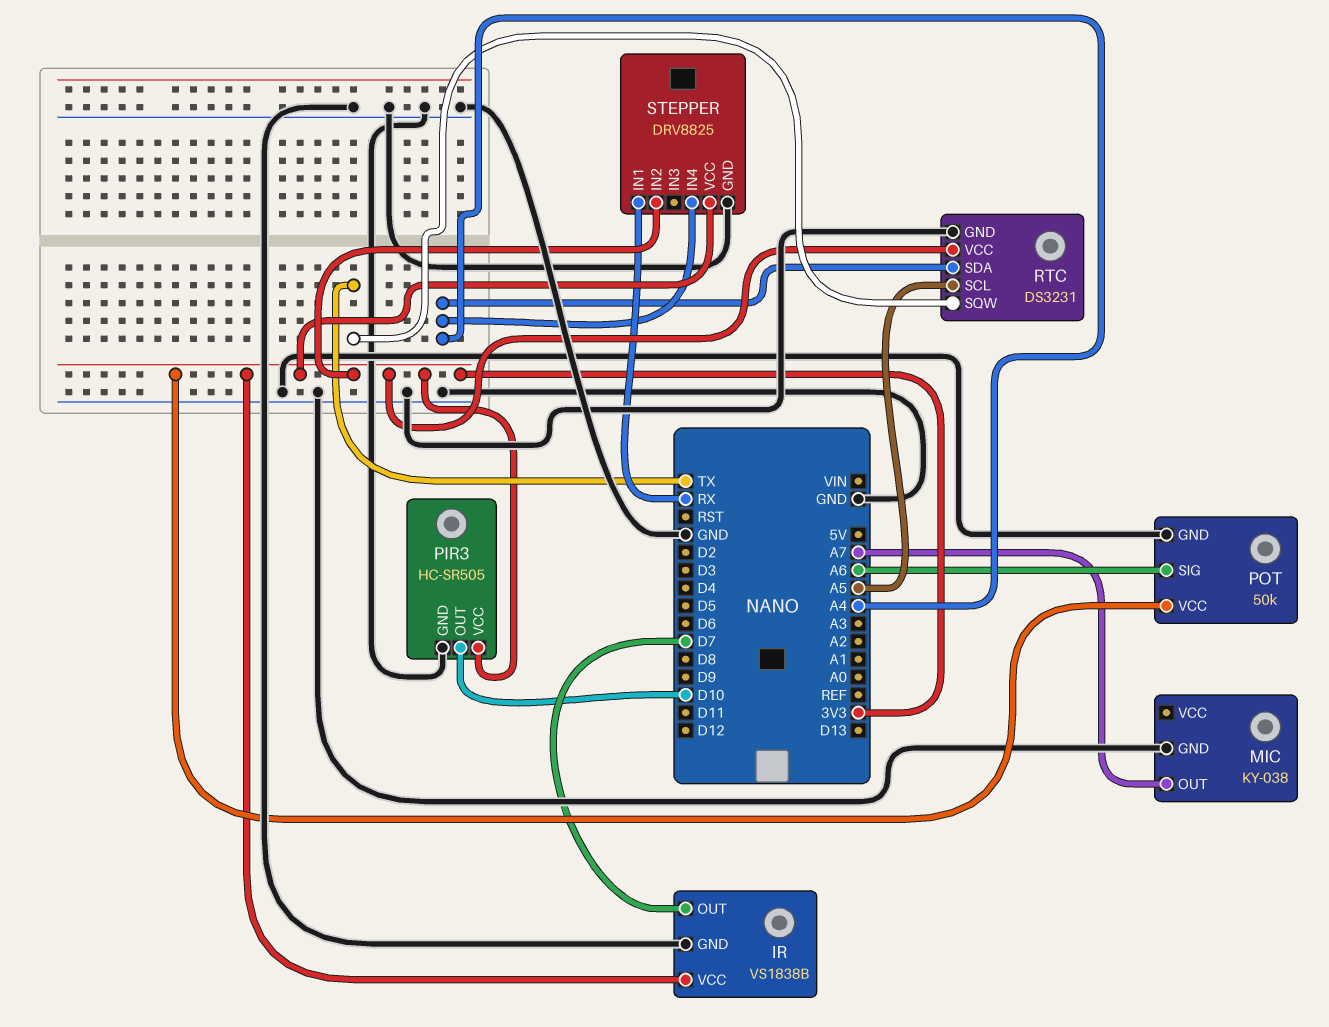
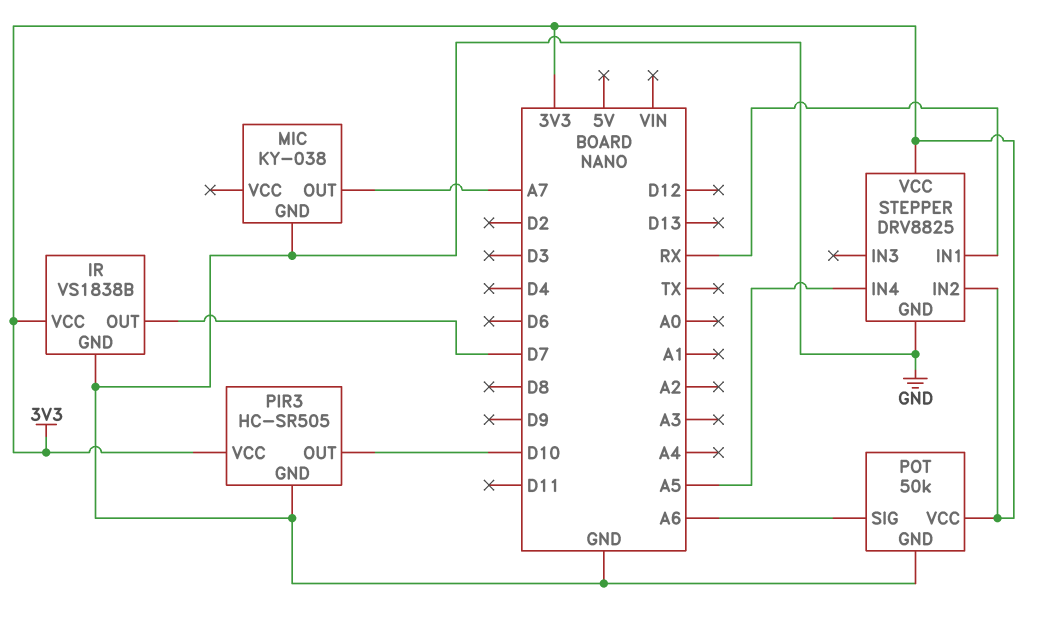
RTC: DS3231 -> none
RTC pin GND: GND -> none
RTC pin SCL: A5 -> none
RTC pin SDA: A4 -> none
RTC pin SQW: TX -> none
RTC pin VCC: 3V3 -> none
STEPPER pin IN4: A4 -> A5

